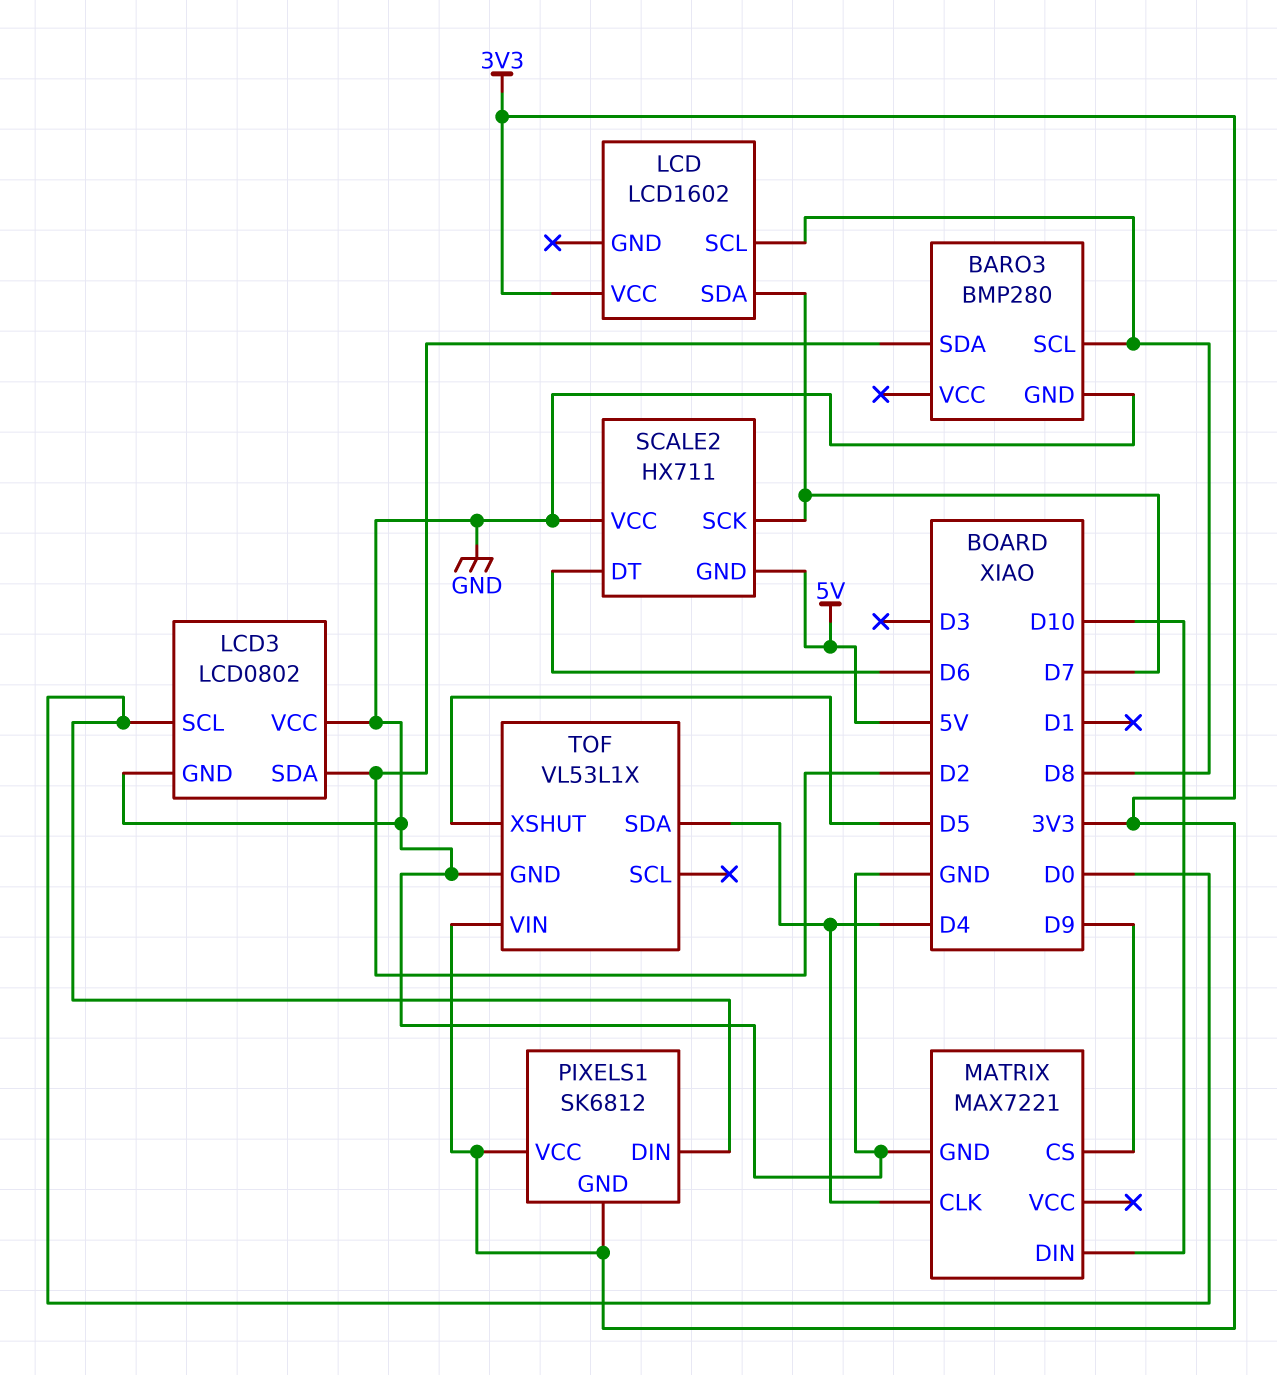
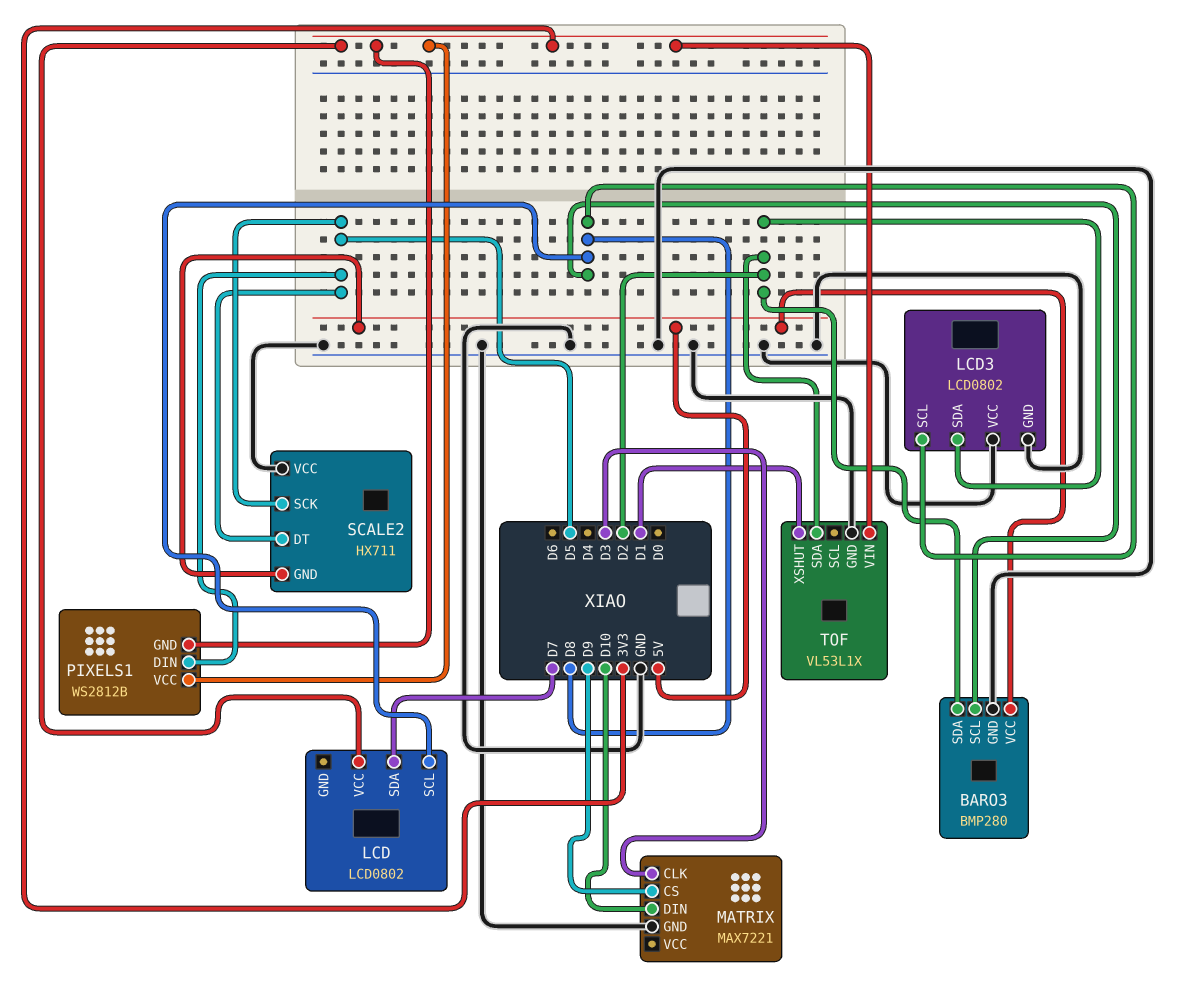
BARO3 pin VCC: none -> 5V
LCD: LCD1602 -> LCD0802
LCD3 pin SCL: D0 -> D8
MATRIX pin CLK: D4 -> D3
PIXELS1: SK6812 -> WS2812B
PIXELS1 pin DIN: D0 -> D5
SCALE2 pin DT: D6 -> D5
SCALE2 pin SCK: D7 -> D5
TOF pin SDA: D4 -> D2
TOF pin XSHUT: D5 -> D1

